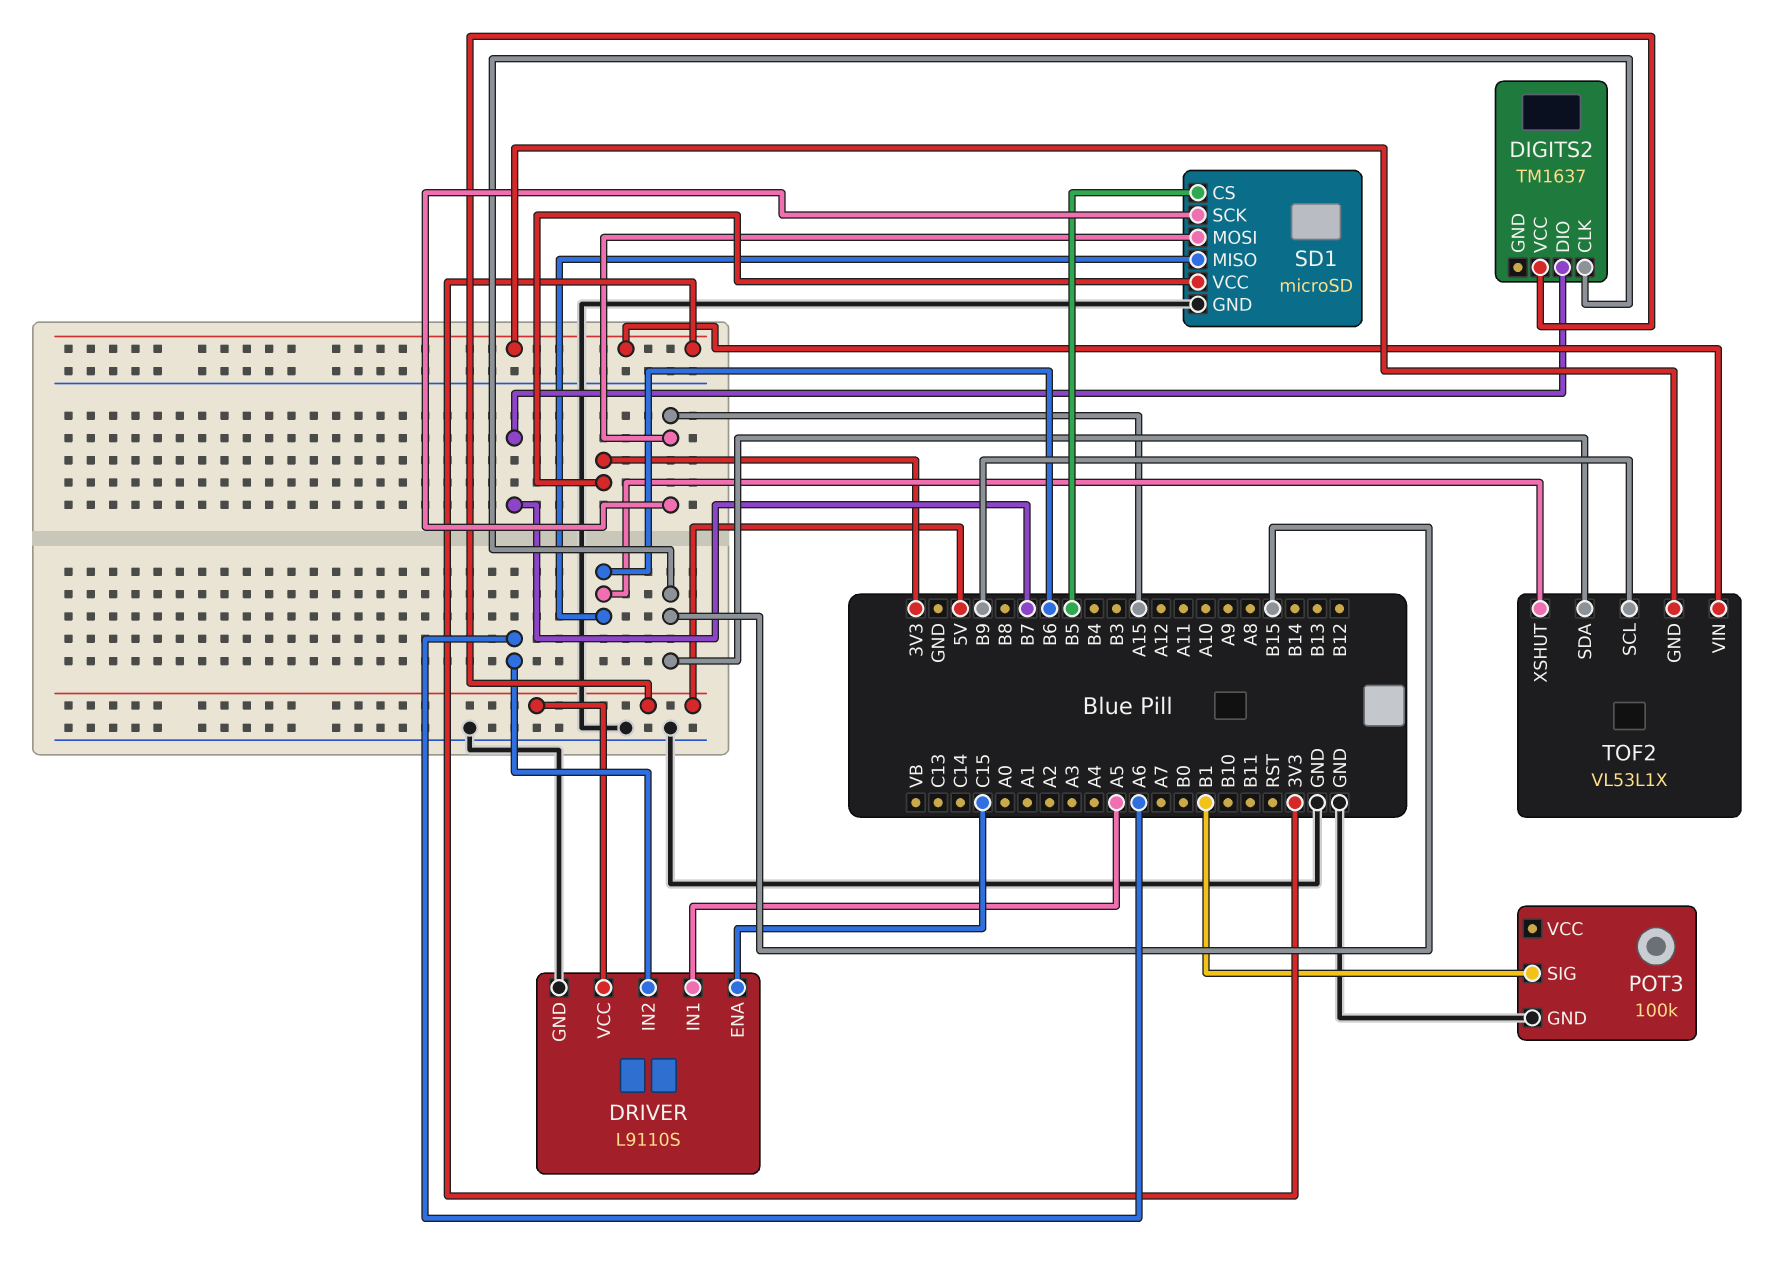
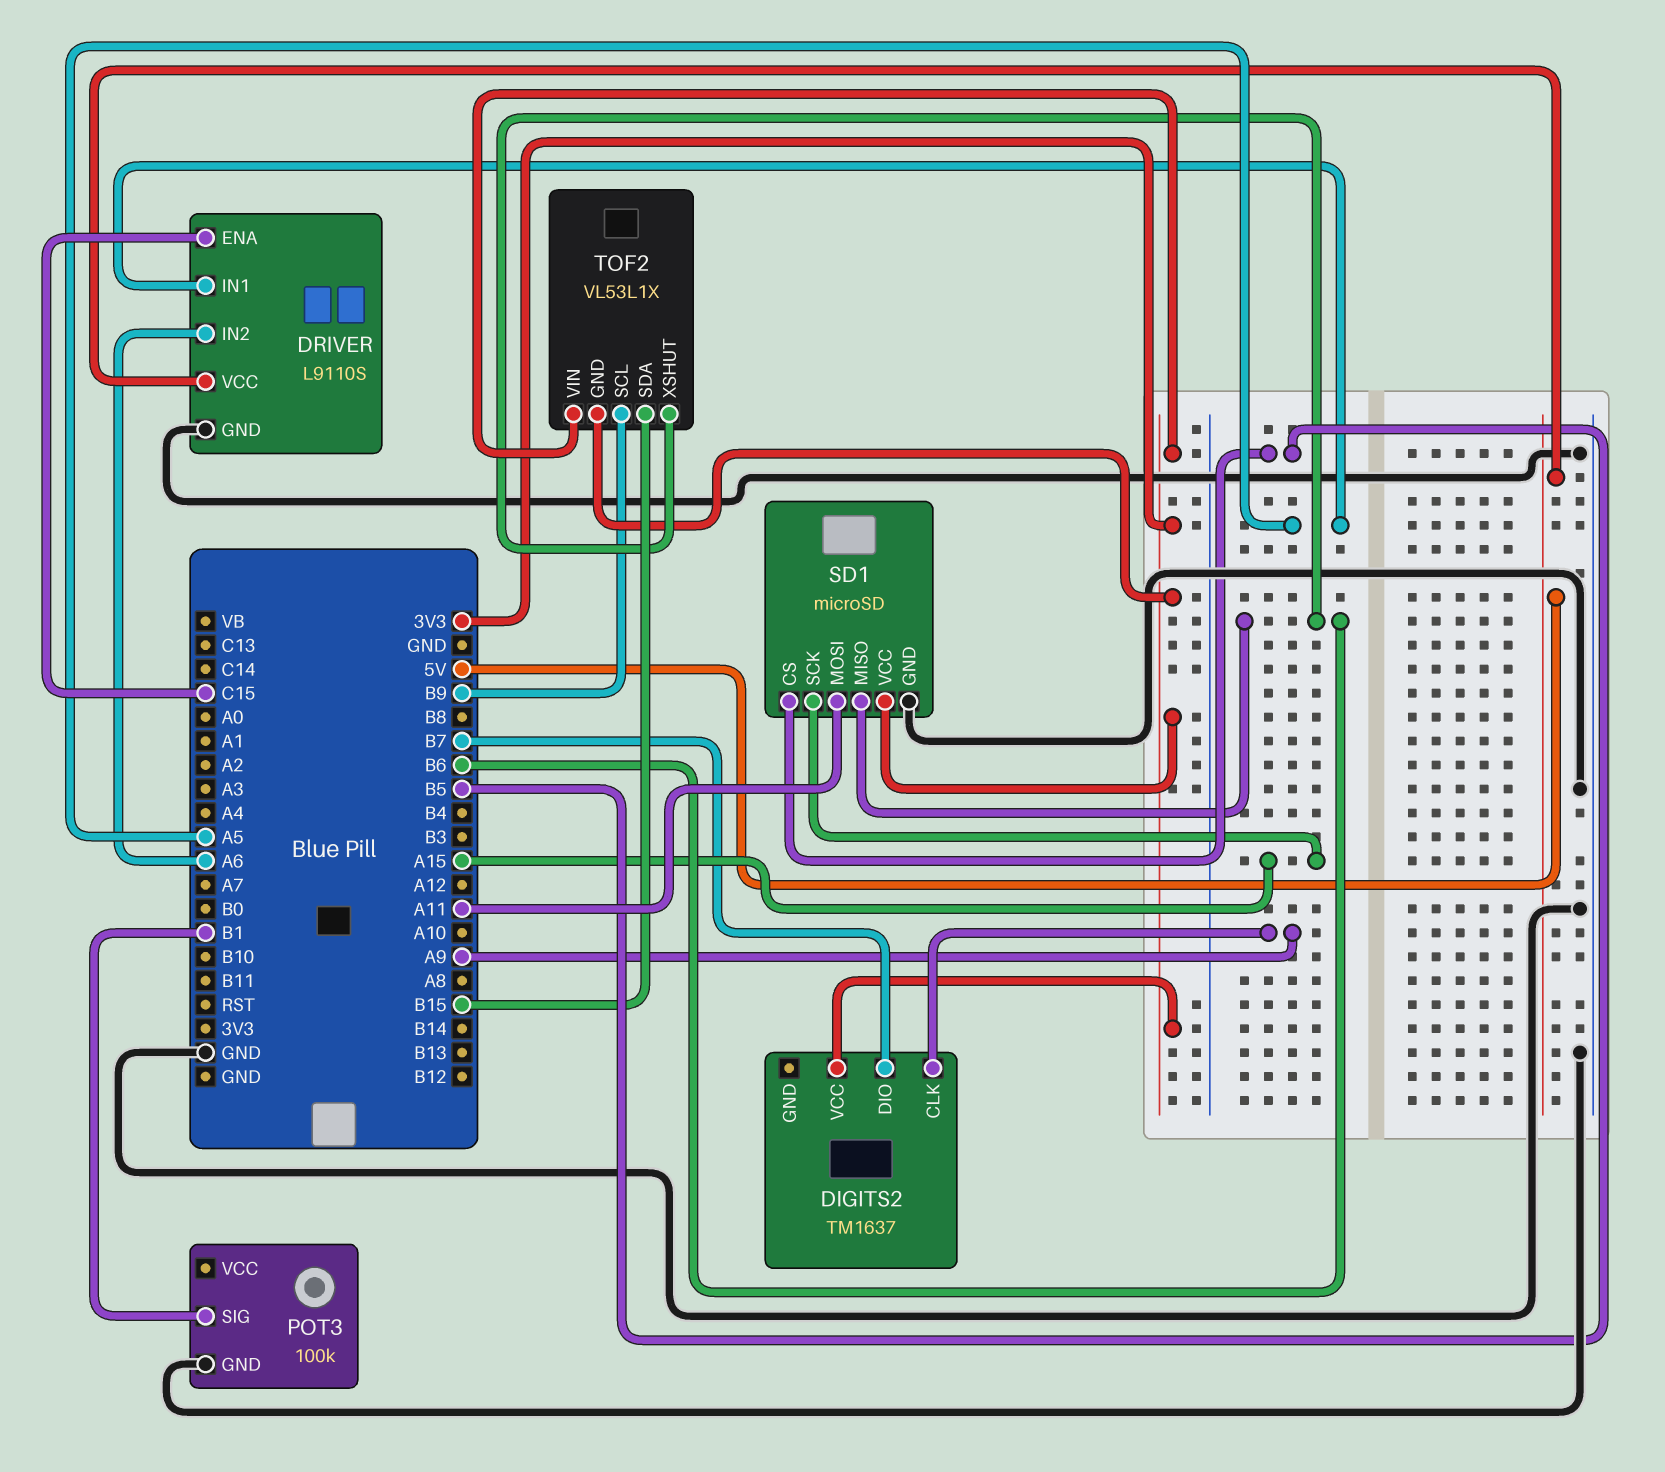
DIGITS2 pin CLK: B15 -> A9
DIGITS2 pin VCC: 5V -> 3V3
SD1 pin MOSI: A15 -> A11

